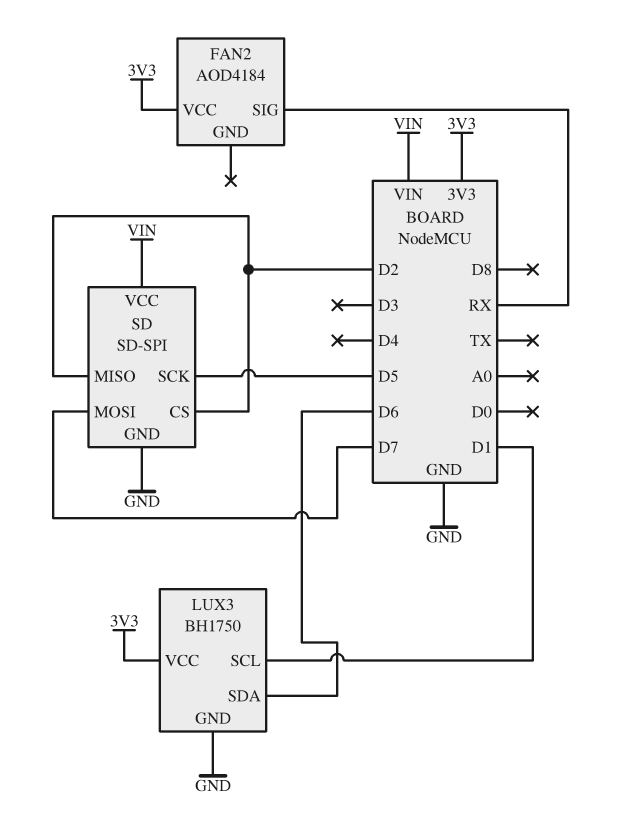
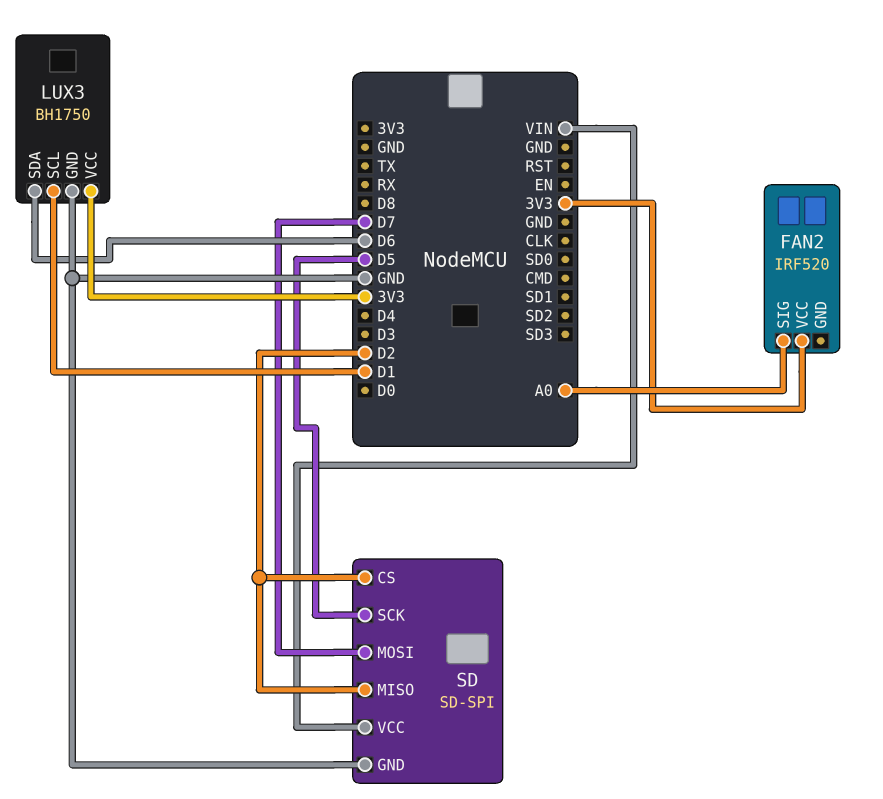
FAN2: AOD4184 -> IRF520
FAN2 pin SIG: RX -> A0

